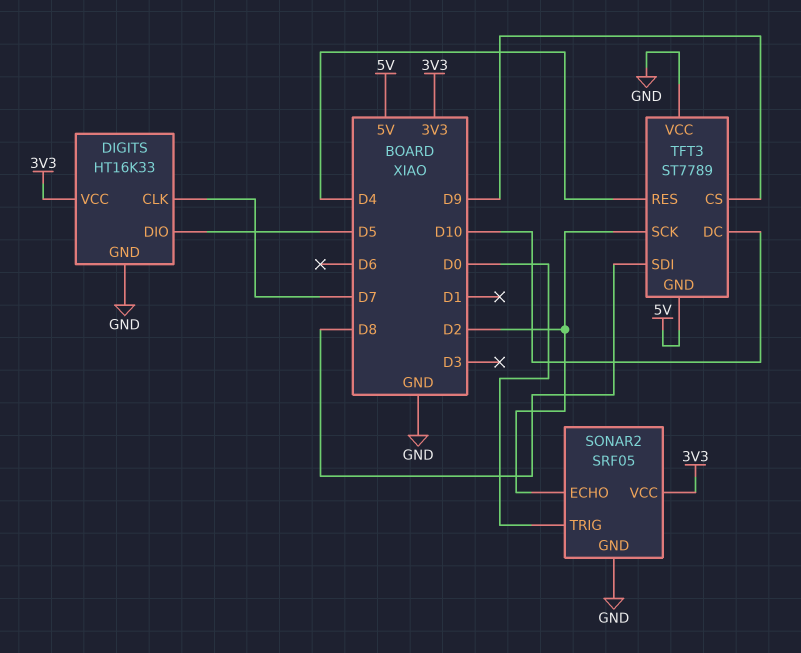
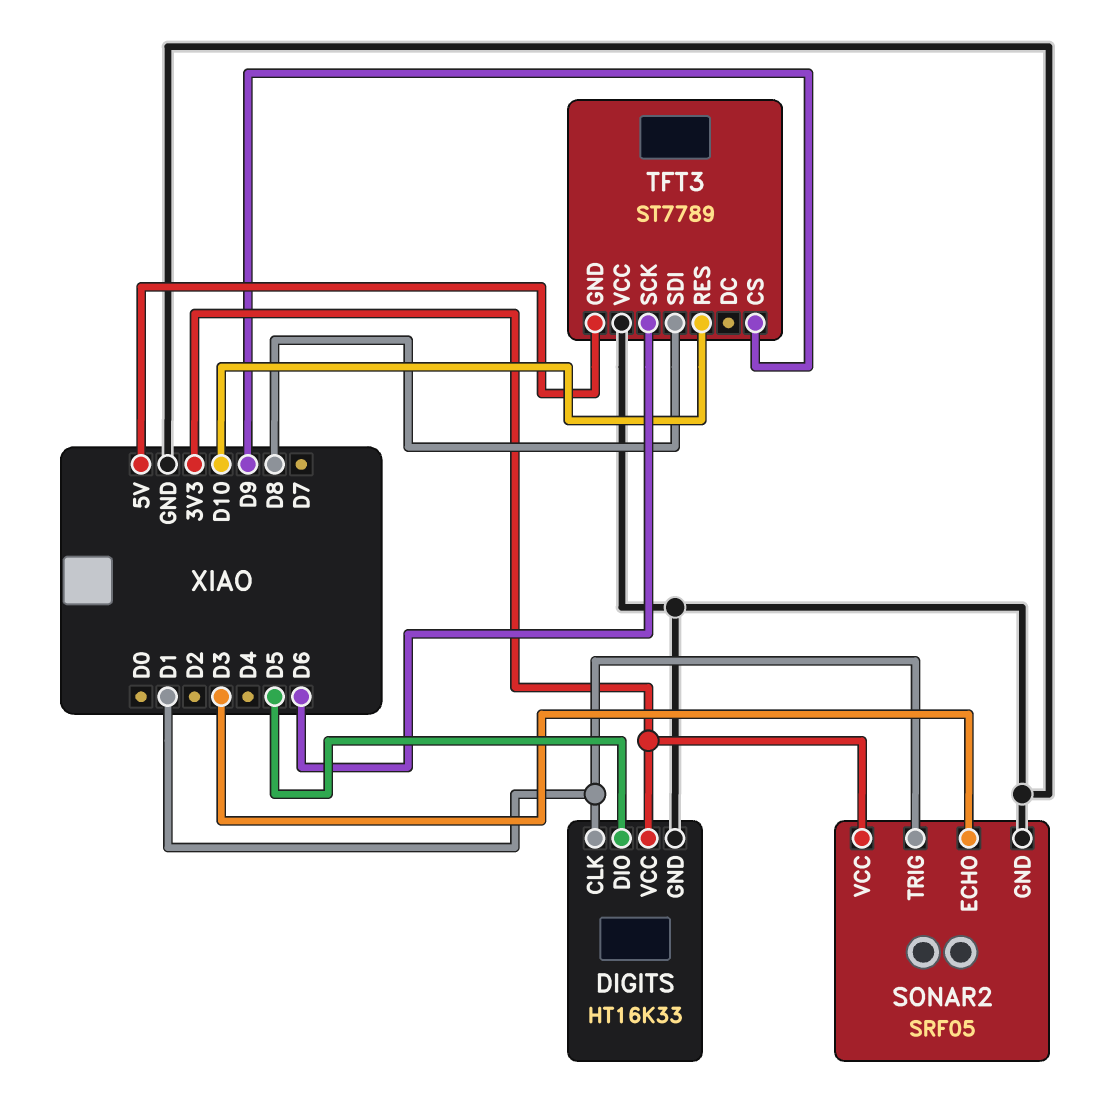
DIGITS pin CLK: D7 -> D1
SONAR2 pin ECHO: D2 -> D3
SONAR2 pin TRIG: D0 -> D1
TFT3 pin DC: D10 -> none
TFT3 pin RES: D4 -> D10
TFT3 pin SCK: D2 -> D6

